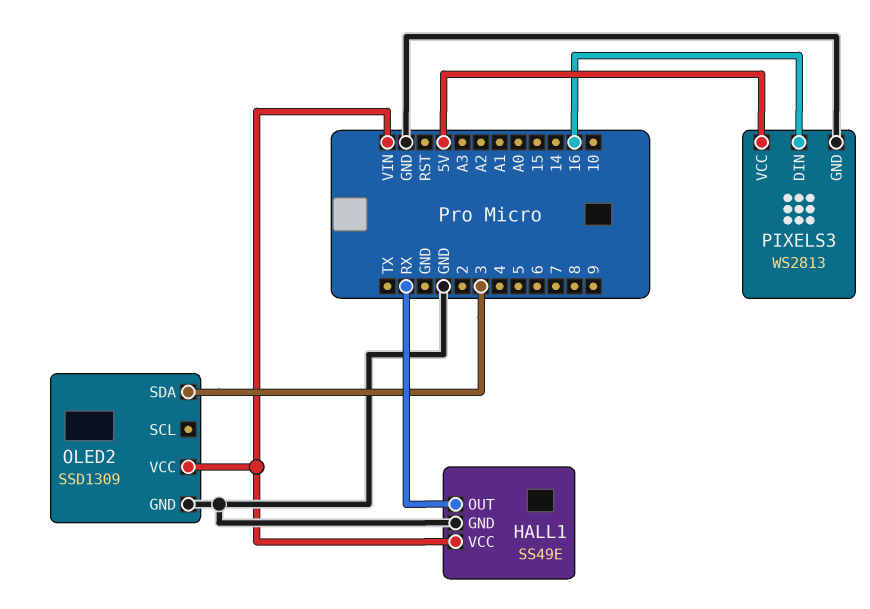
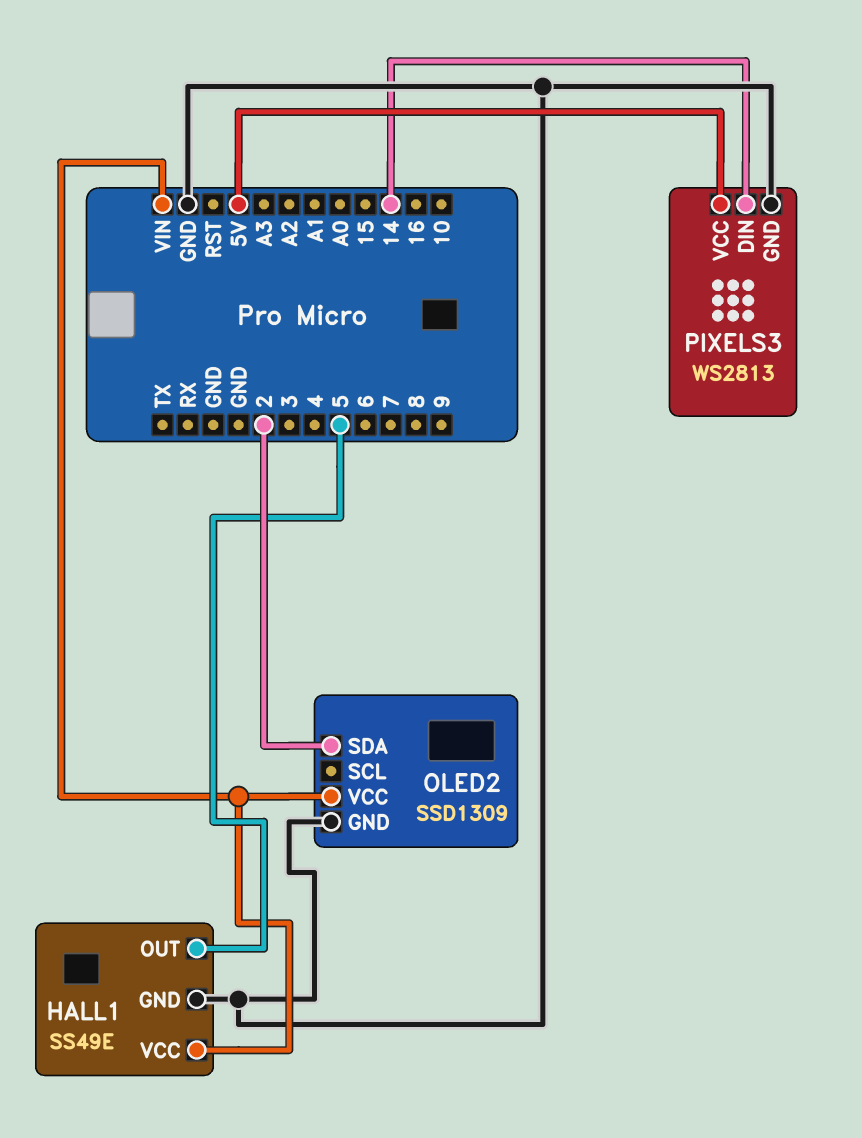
HALL1 pin OUT: RX -> 5
OLED2 pin SDA: 3 -> 2
PIXELS3 pin DIN: 16 -> 14

